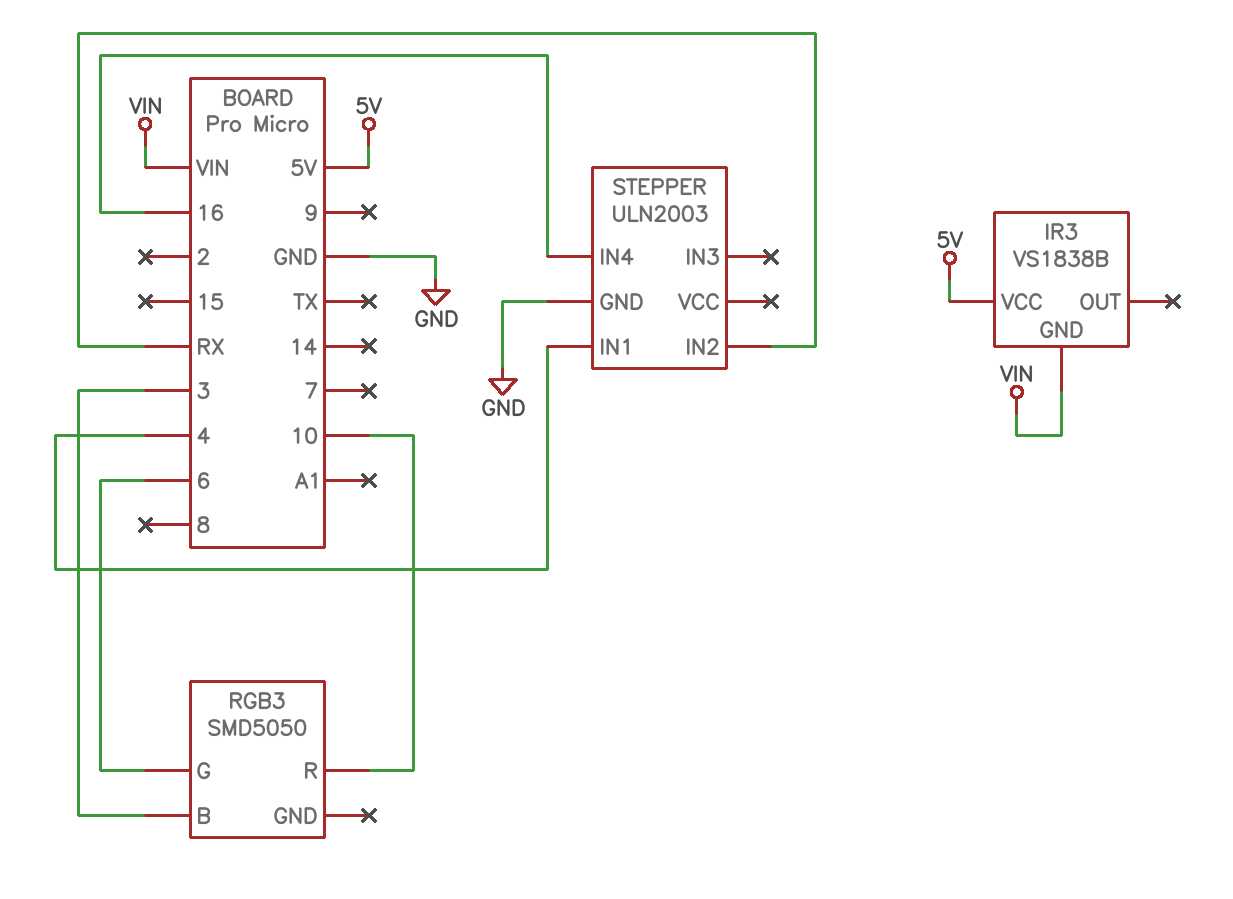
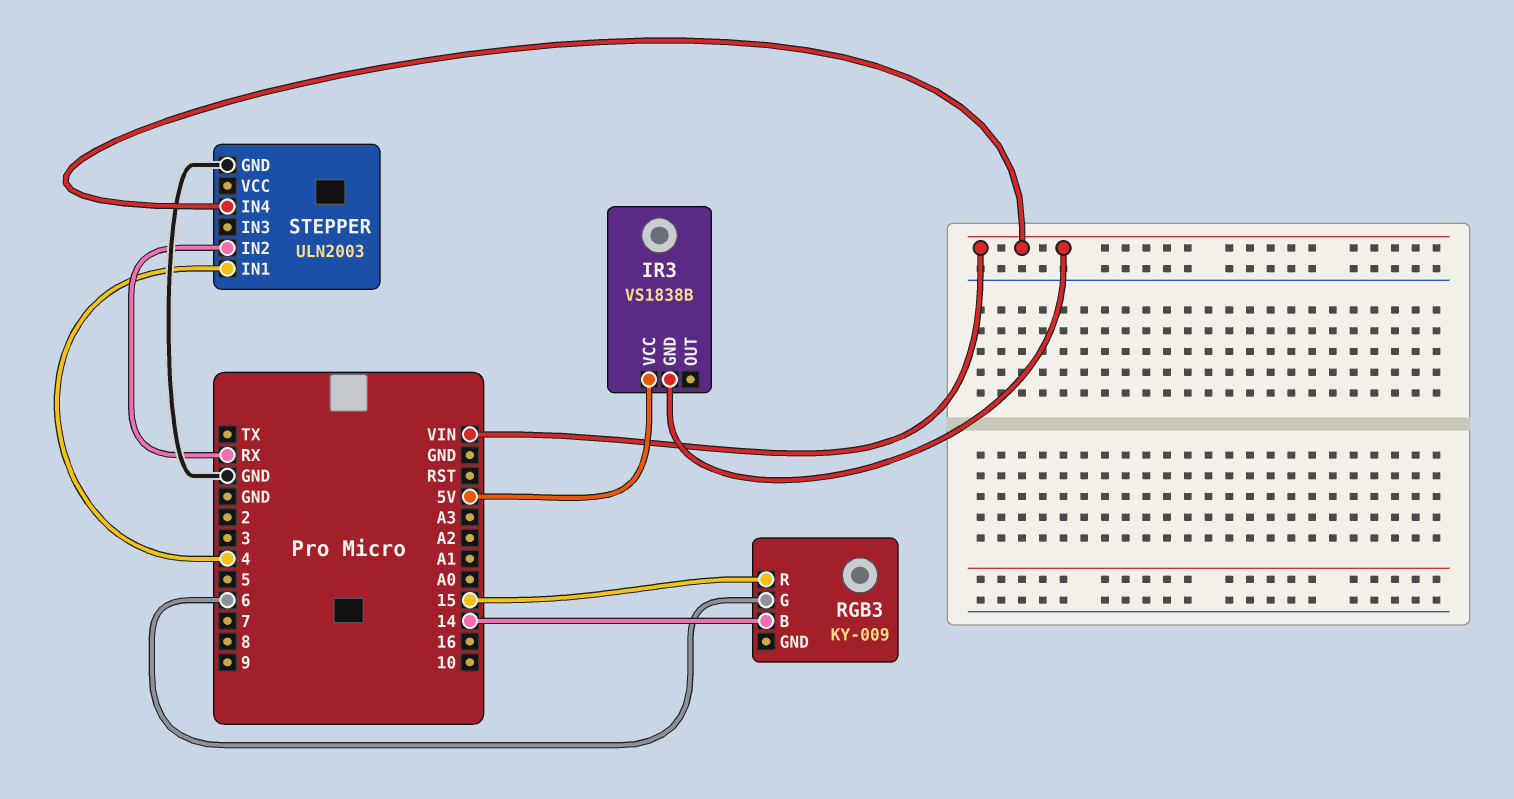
RGB3: SMD5050 -> KY-009
RGB3 pin B: 3 -> 14
RGB3 pin R: 10 -> 15
STEPPER pin IN4: 16 -> VIN

